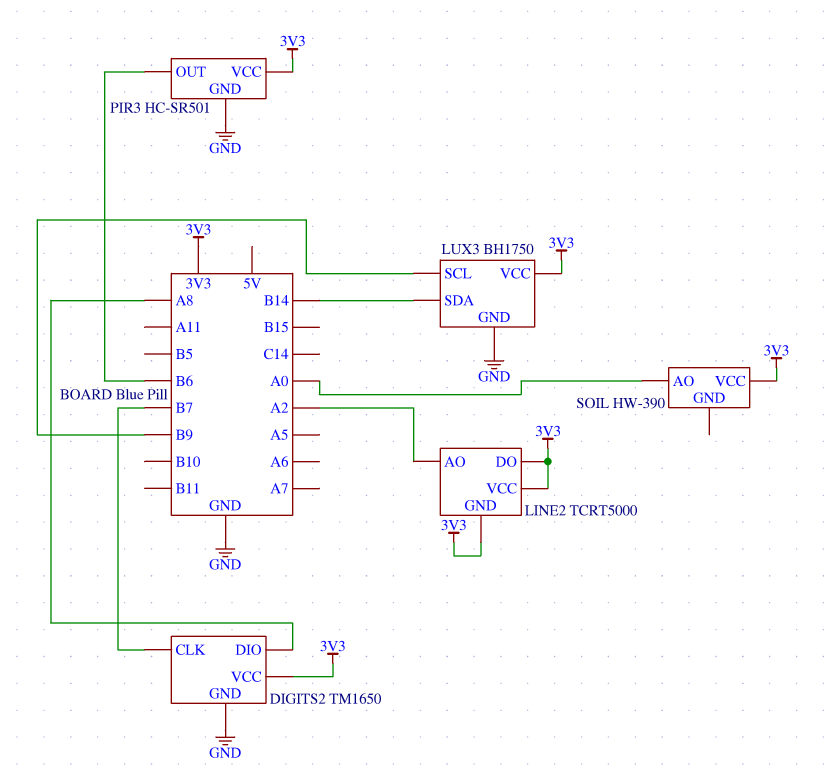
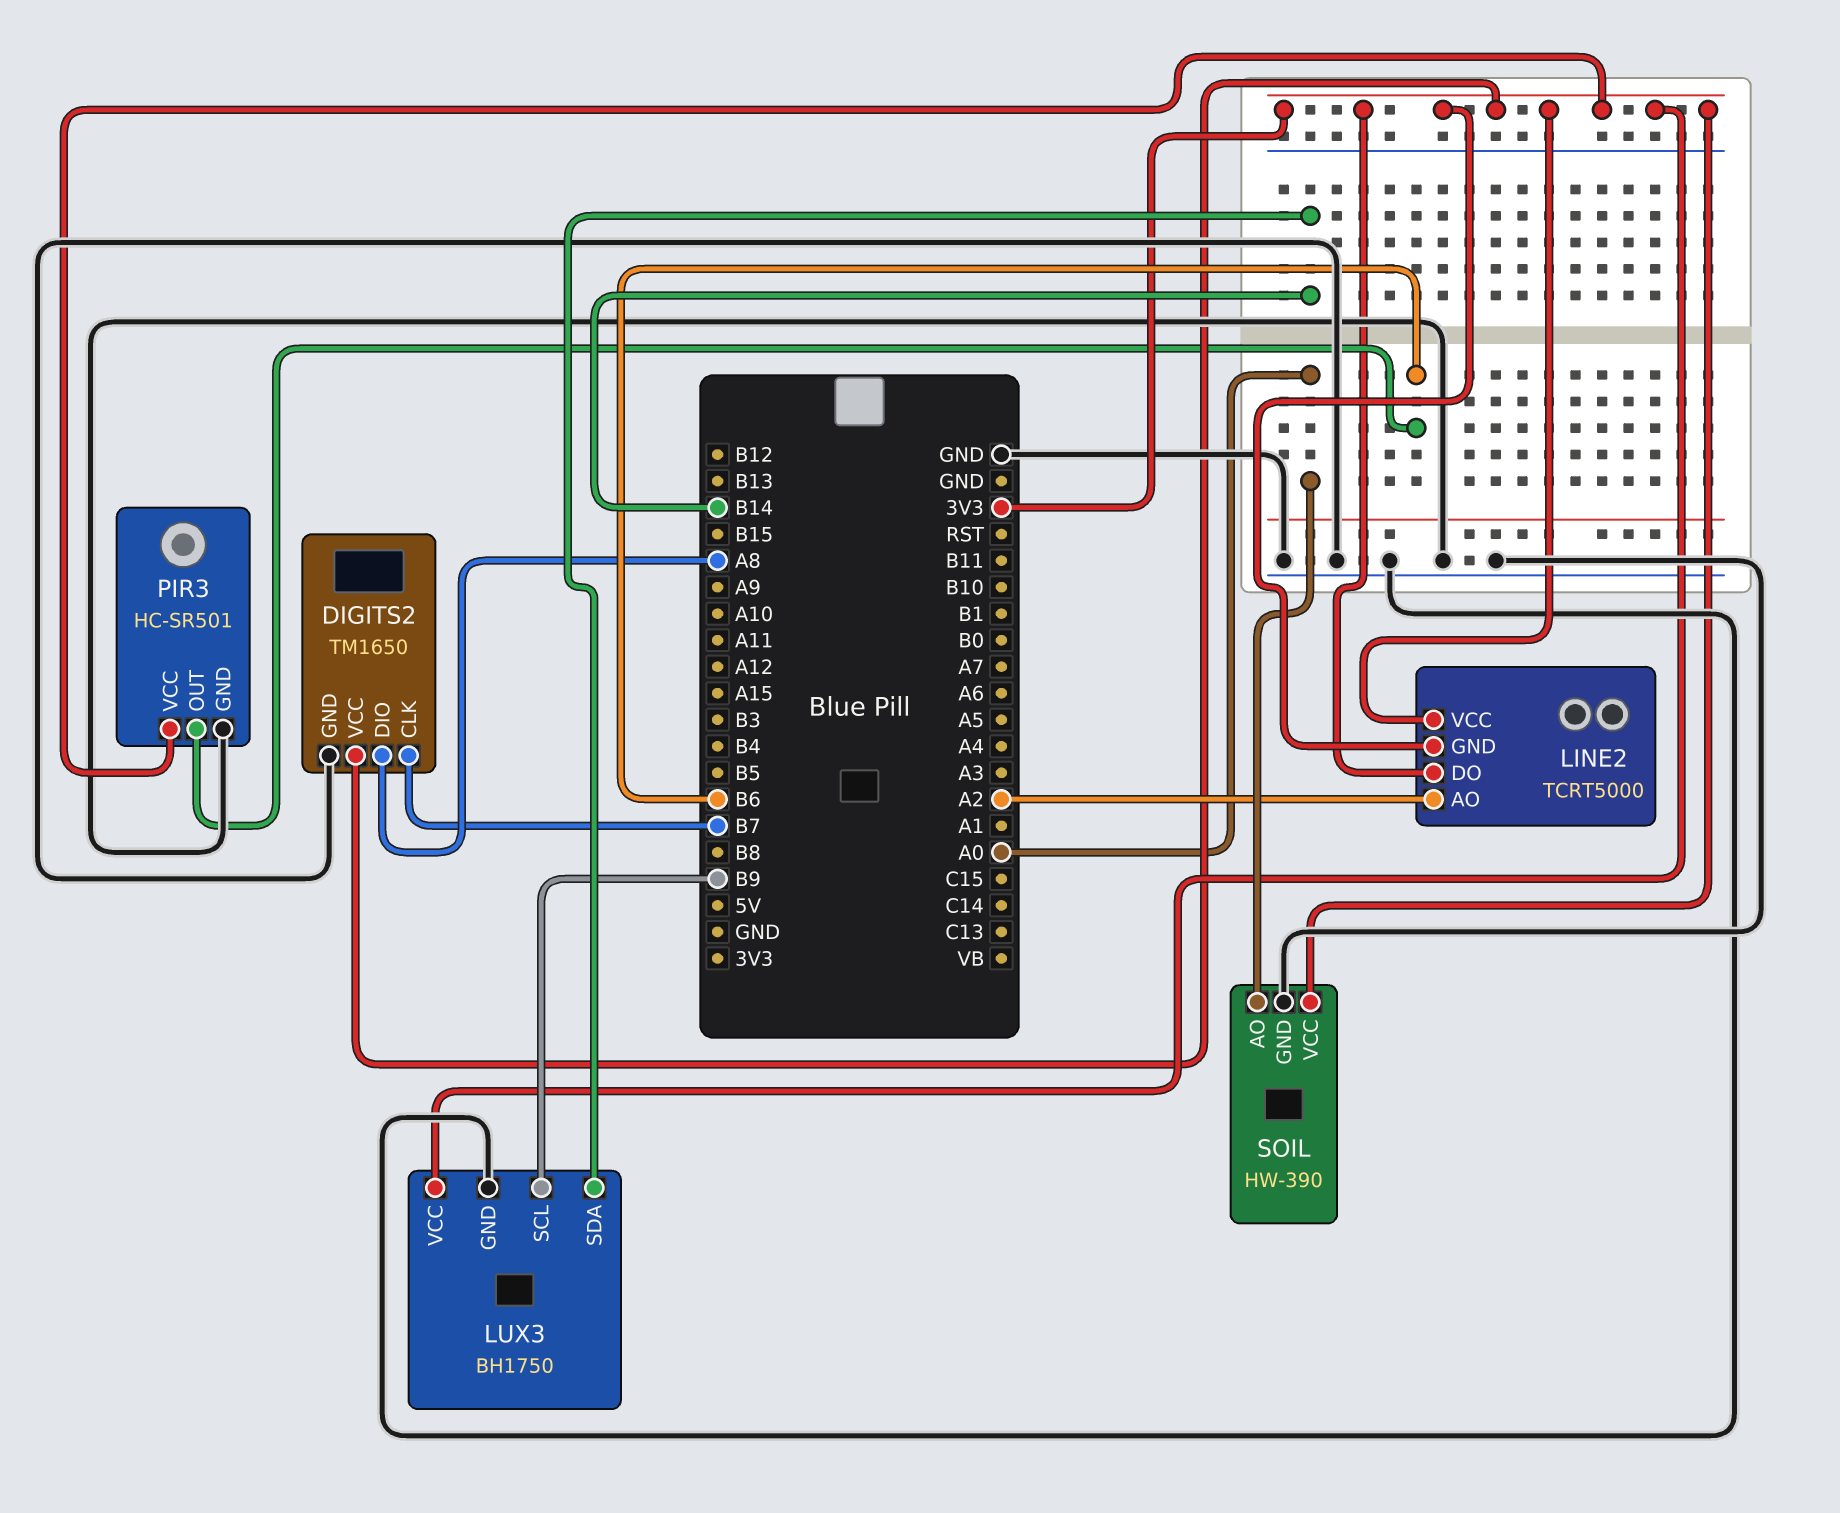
SOIL pin GND: none -> GND

